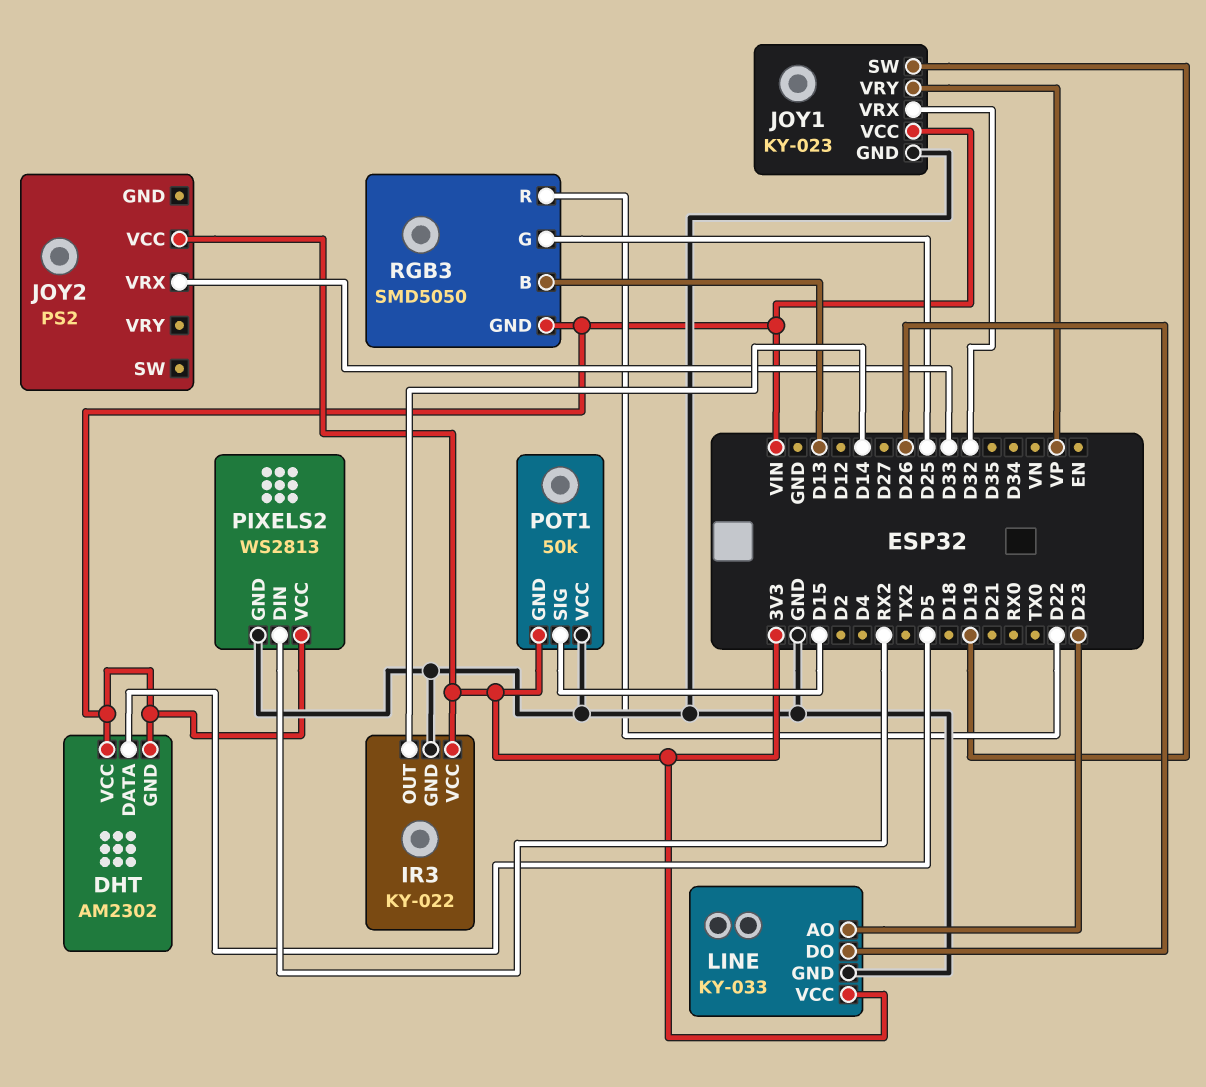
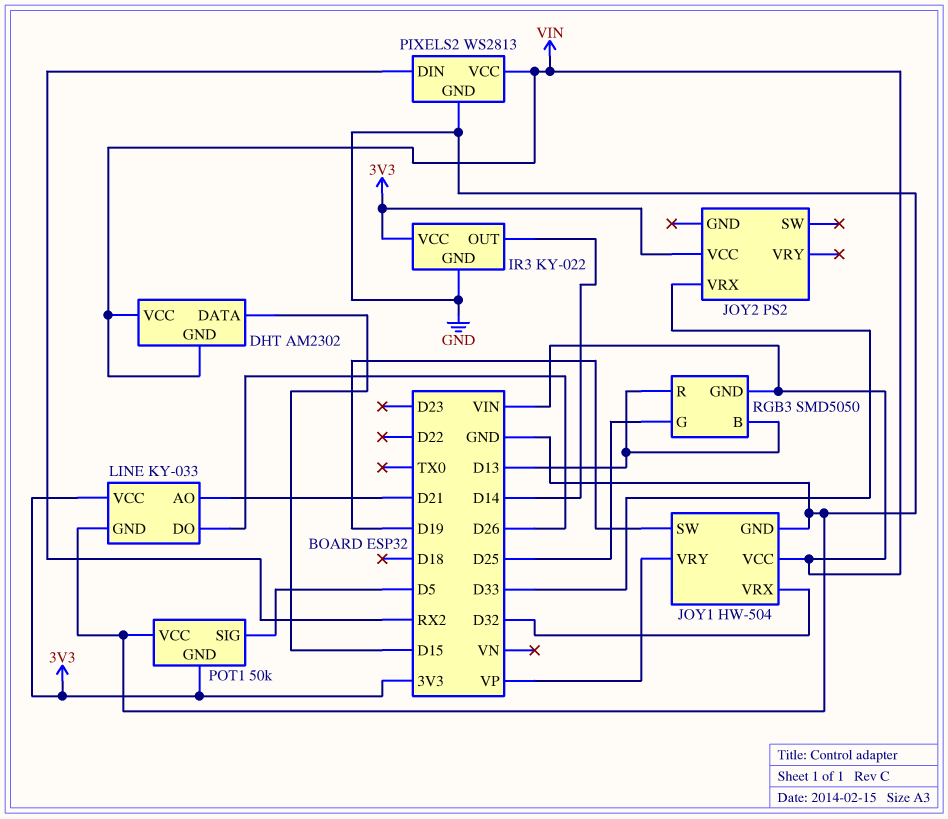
DHT pin DATA: D5 -> D15
JOY1: KY-023 -> HW-504
LINE pin AO: D23 -> D21
POT1 pin SIG: D15 -> D5
RGB3 pin R: D22 -> D13

